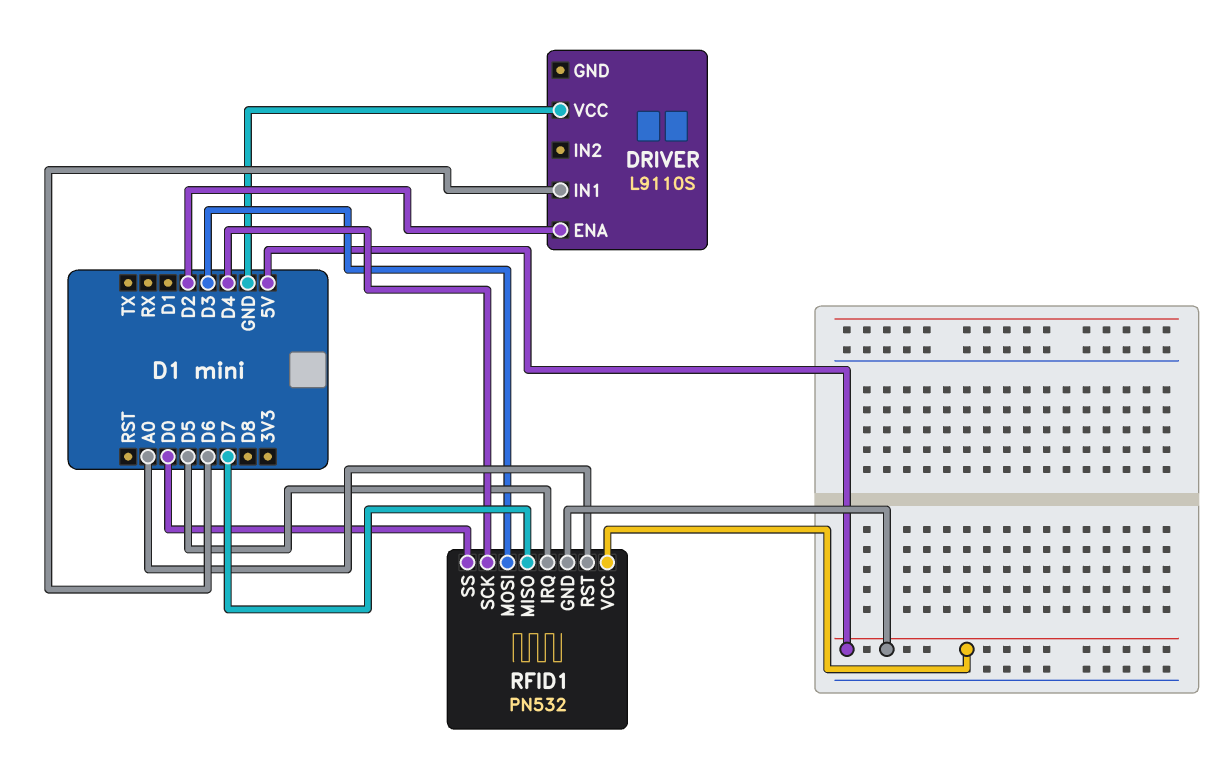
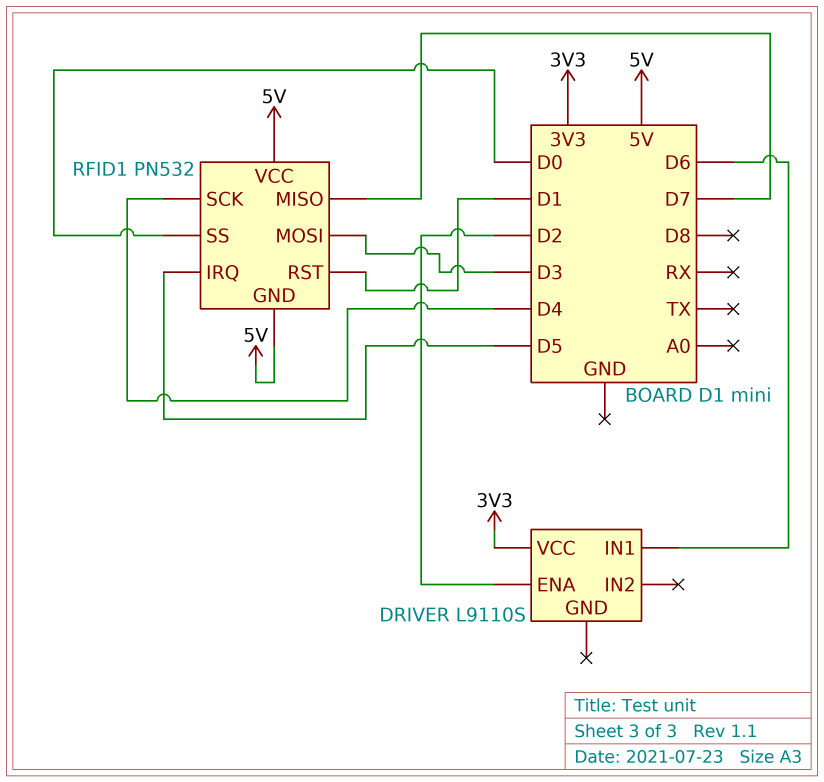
DRIVER pin VCC: GND -> 3V3
RFID1 pin RST: A0 -> D1

